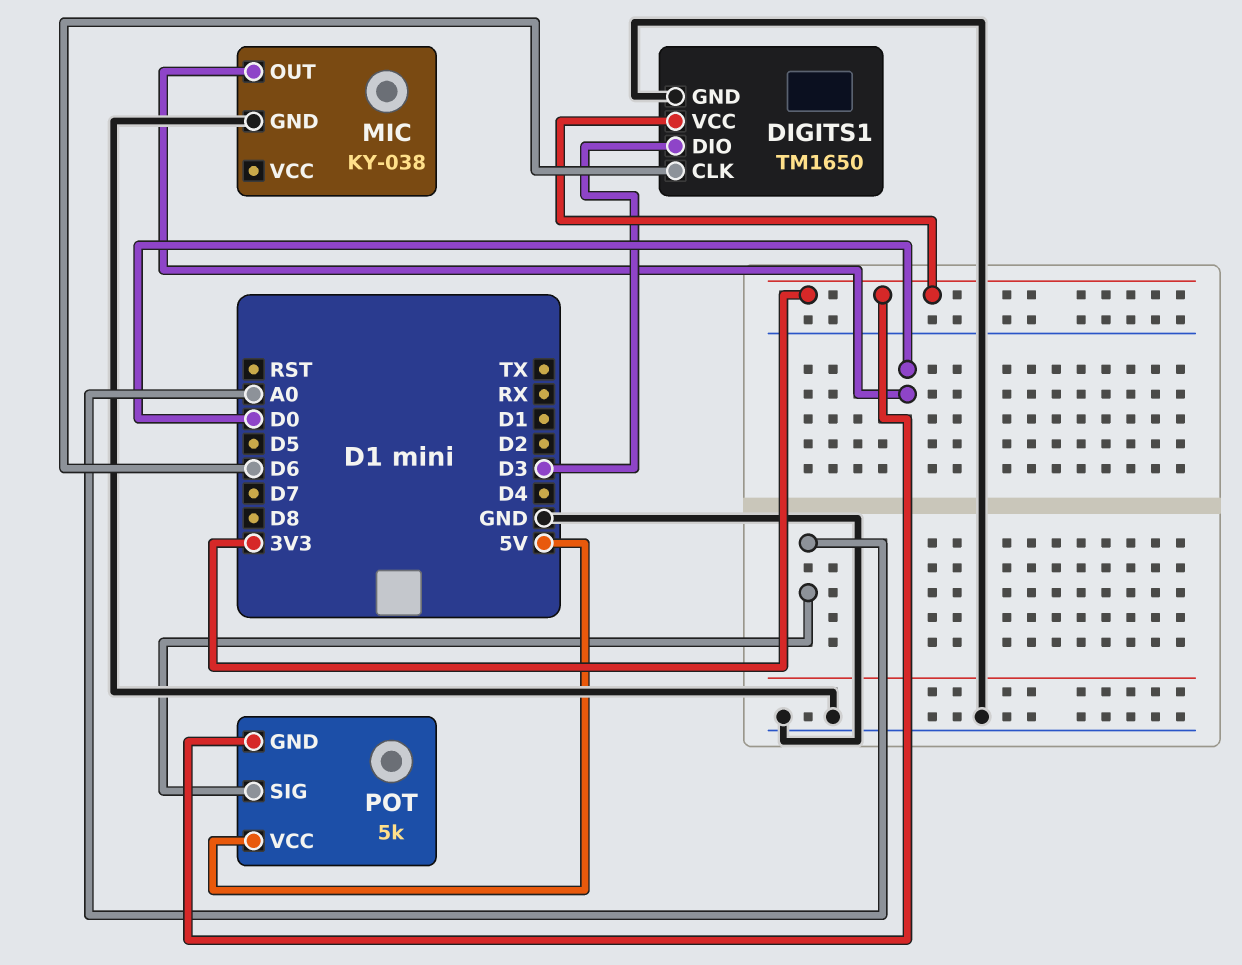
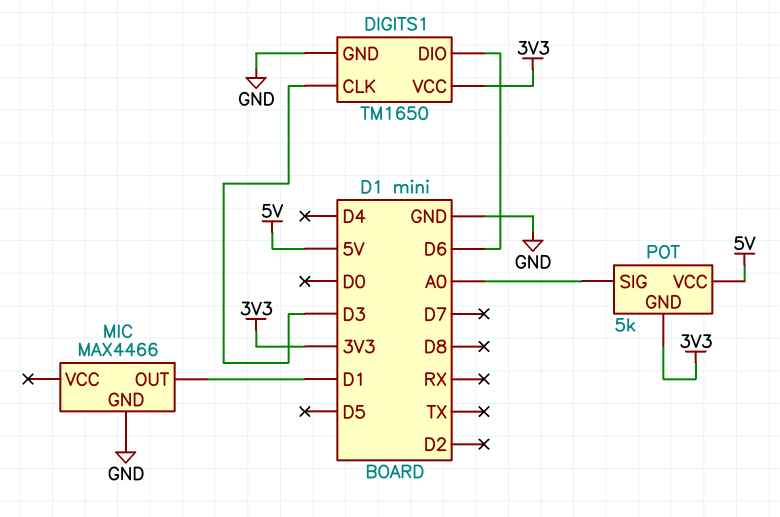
DIGITS1 pin CLK: D6 -> D3
DIGITS1 pin DIO: D3 -> D6
MIC: KY-038 -> MAX4466
MIC pin OUT: D0 -> D1

